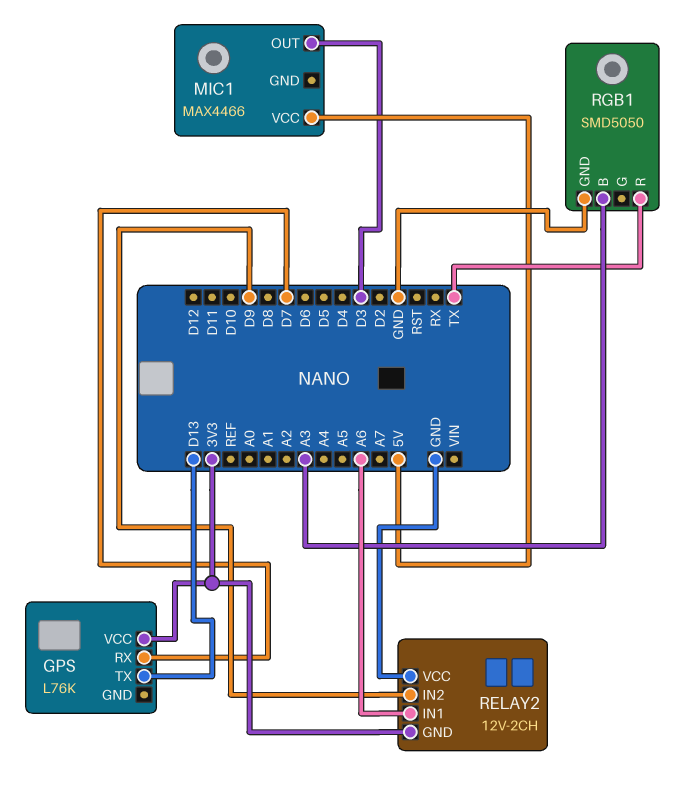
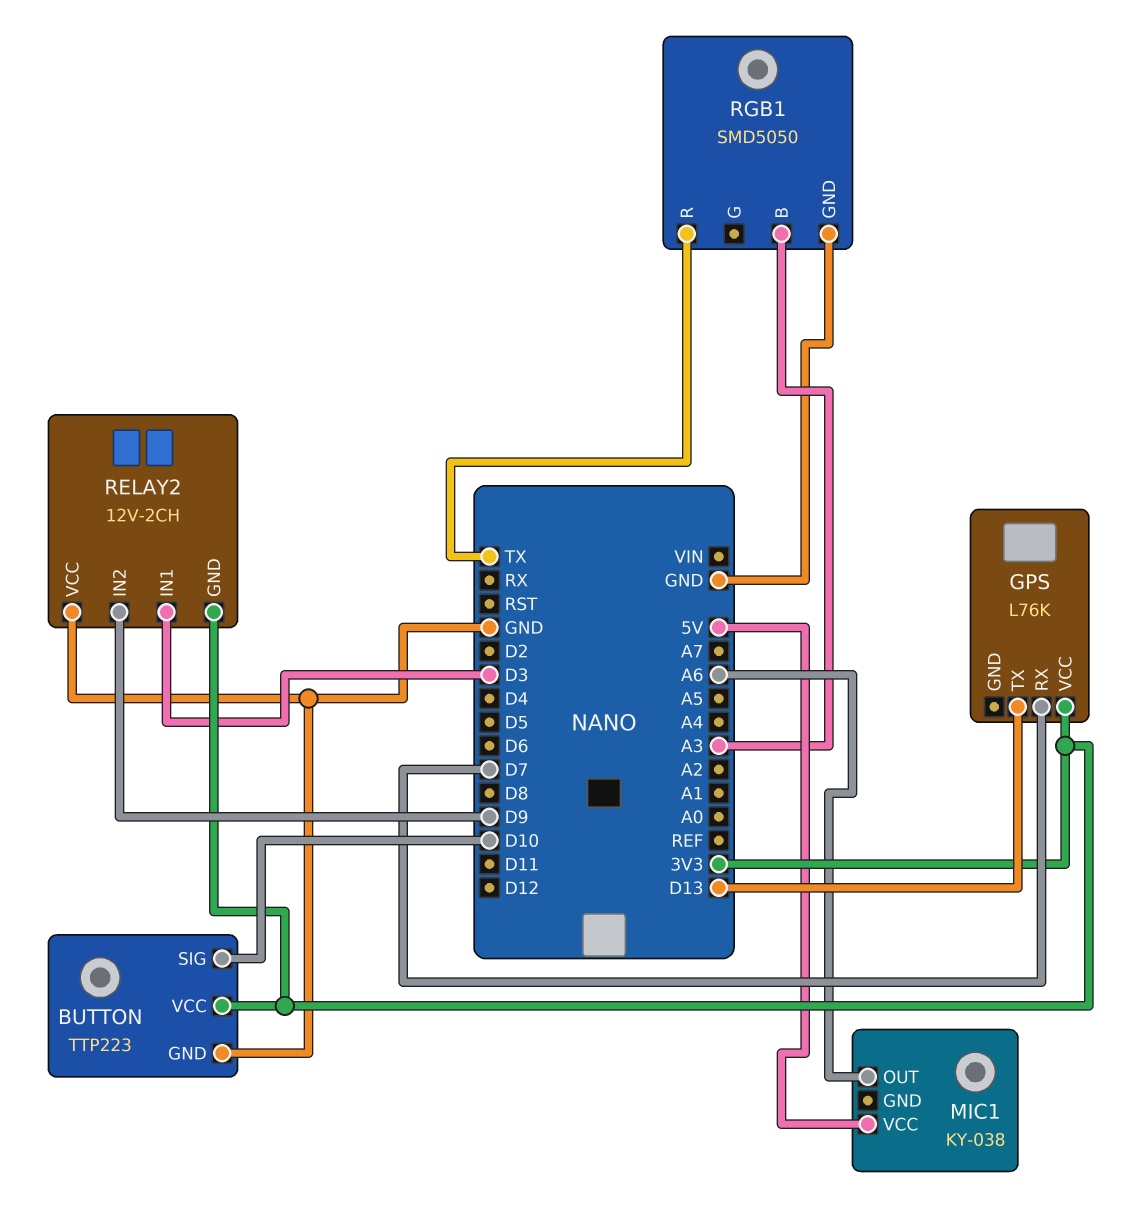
BUTTON: none -> TTP223
BUTTON pin GND: none -> GND
BUTTON pin SIG: none -> D10
BUTTON pin VCC: none -> 3V3
MIC1: MAX4466 -> KY-038
MIC1 pin OUT: D3 -> A6
RELAY2 pin IN1: A6 -> D3

